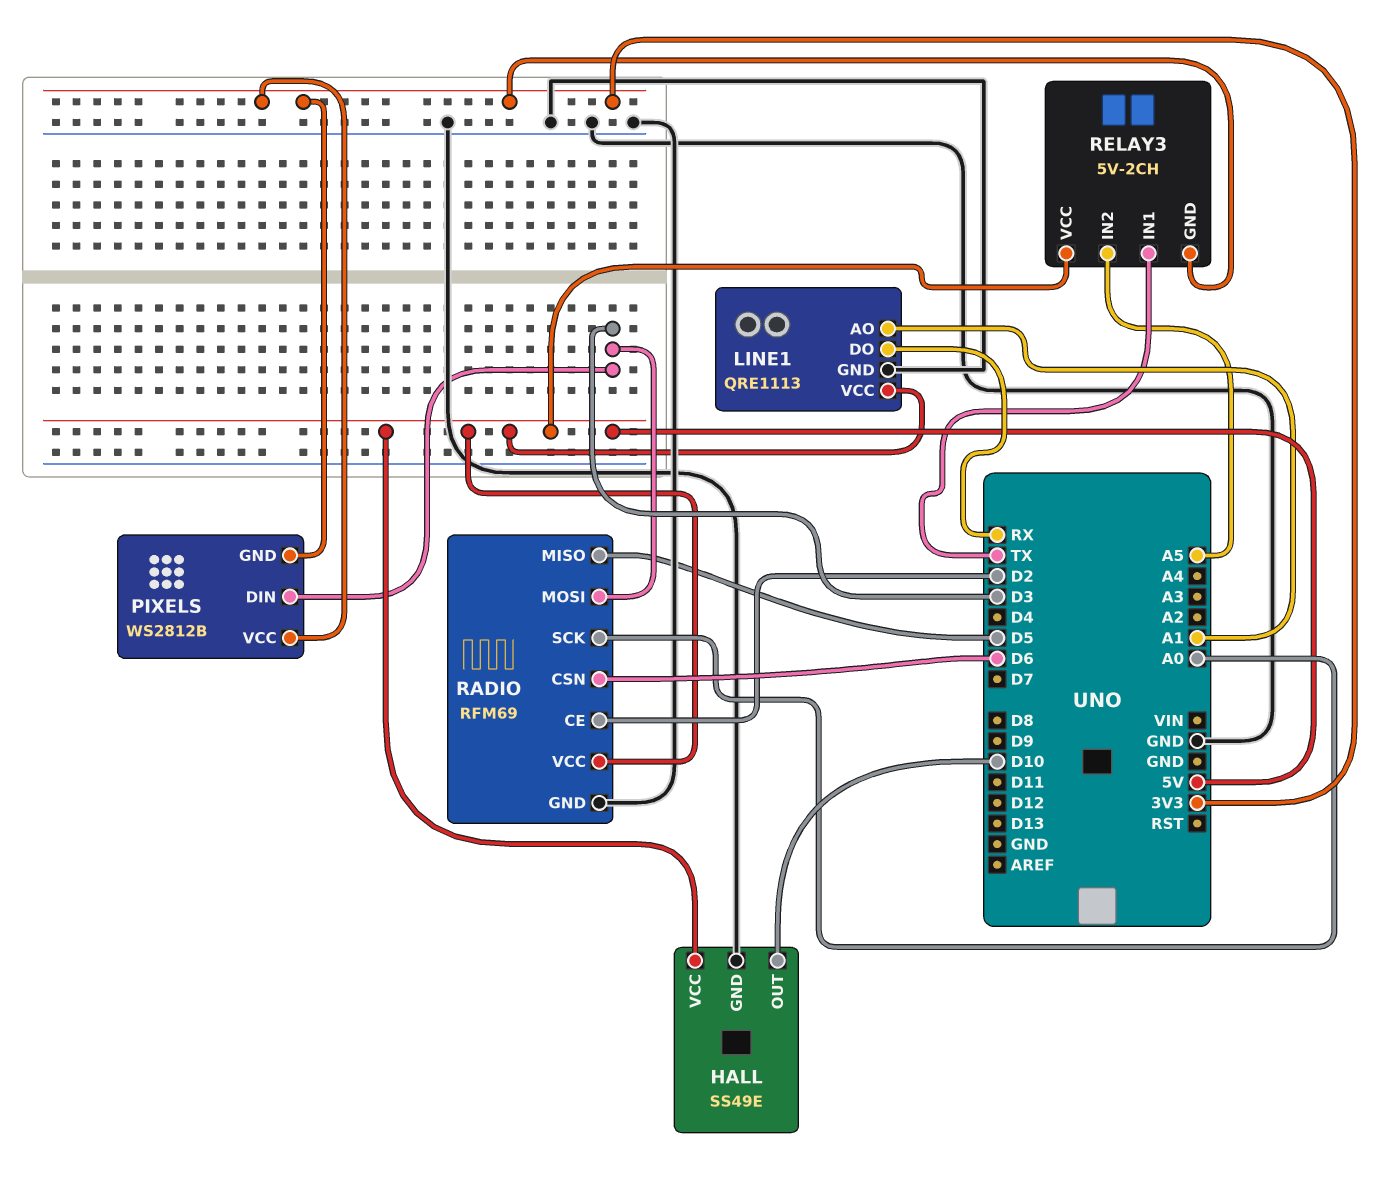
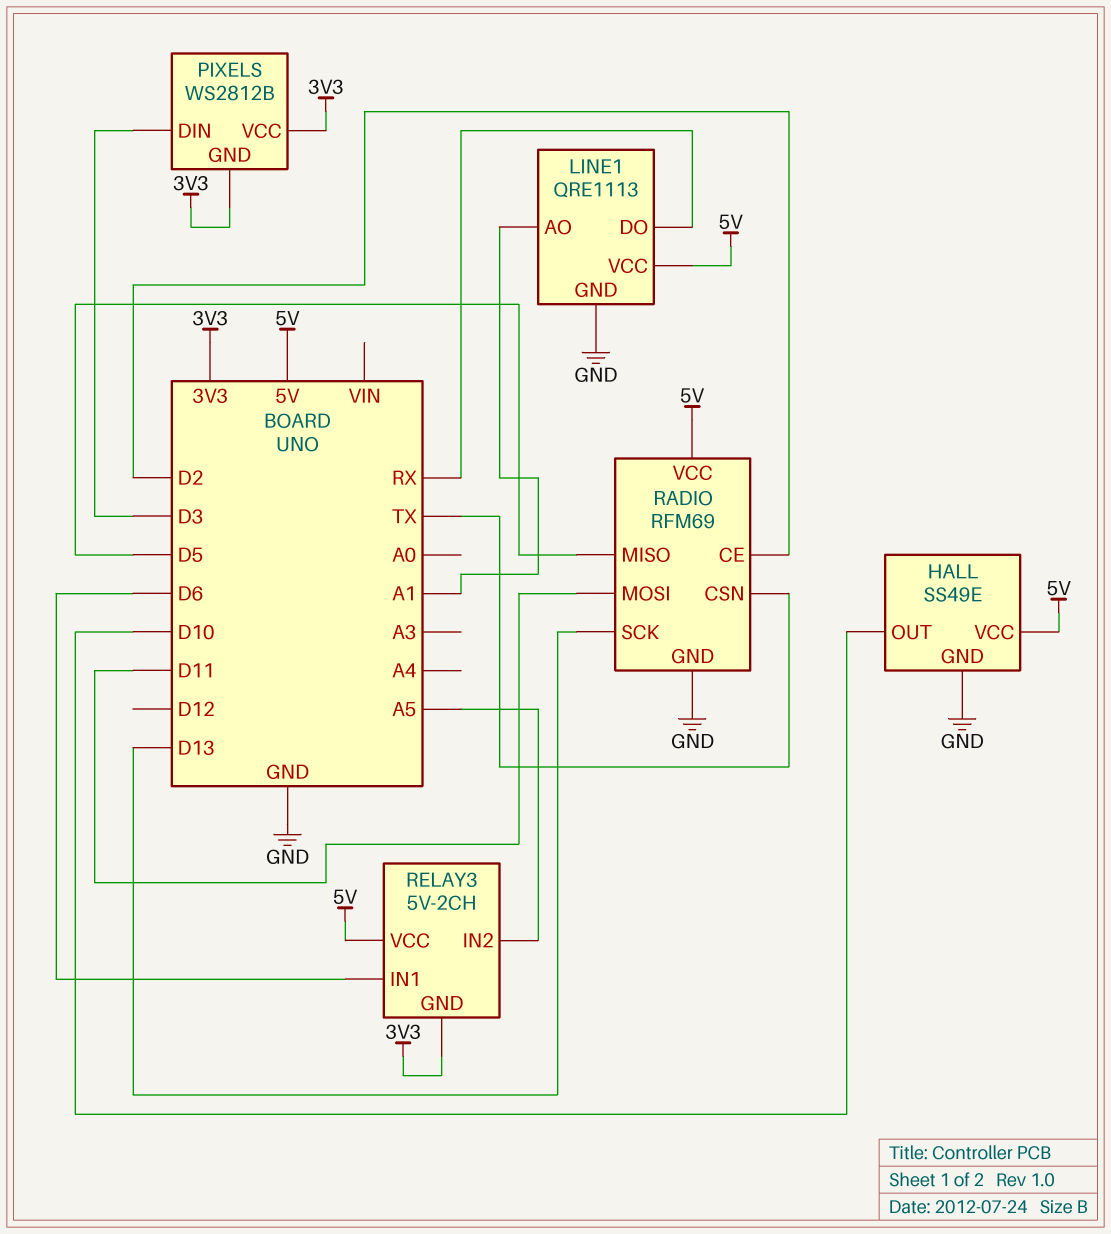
RADIO pin CSN: D6 -> TX
RADIO pin MOSI: D3 -> D11
RADIO pin SCK: A0 -> D13
RELAY3 pin IN1: TX -> D6

